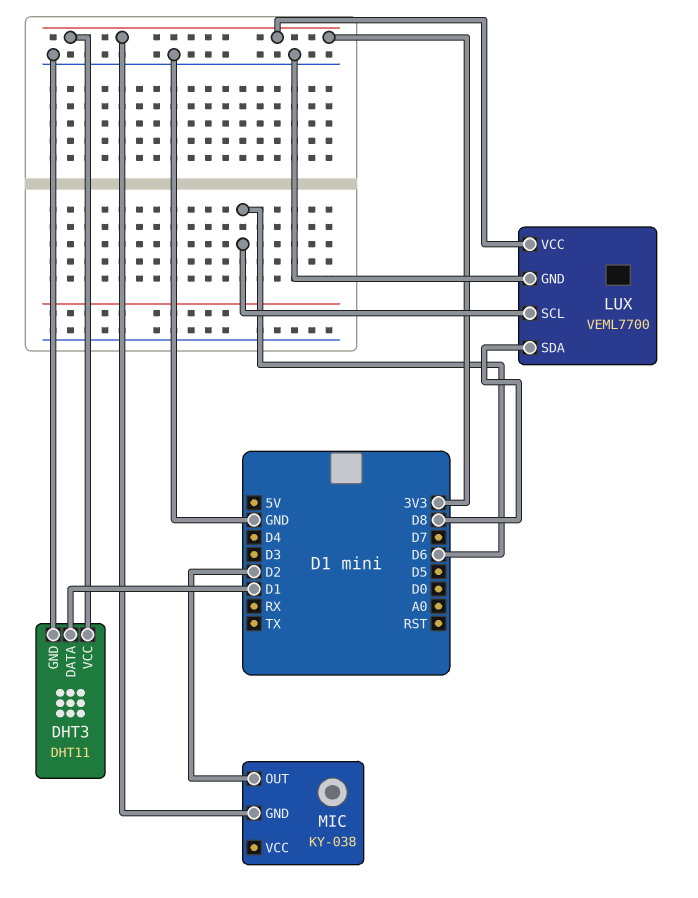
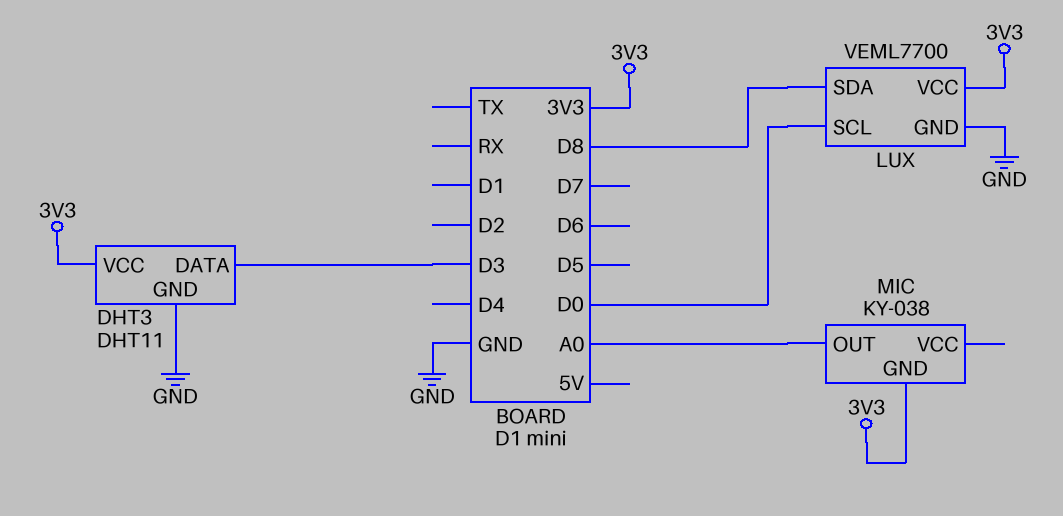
DHT3 pin DATA: D1 -> D3
LUX pin SCL: D6 -> D0
MIC pin OUT: D2 -> A0

